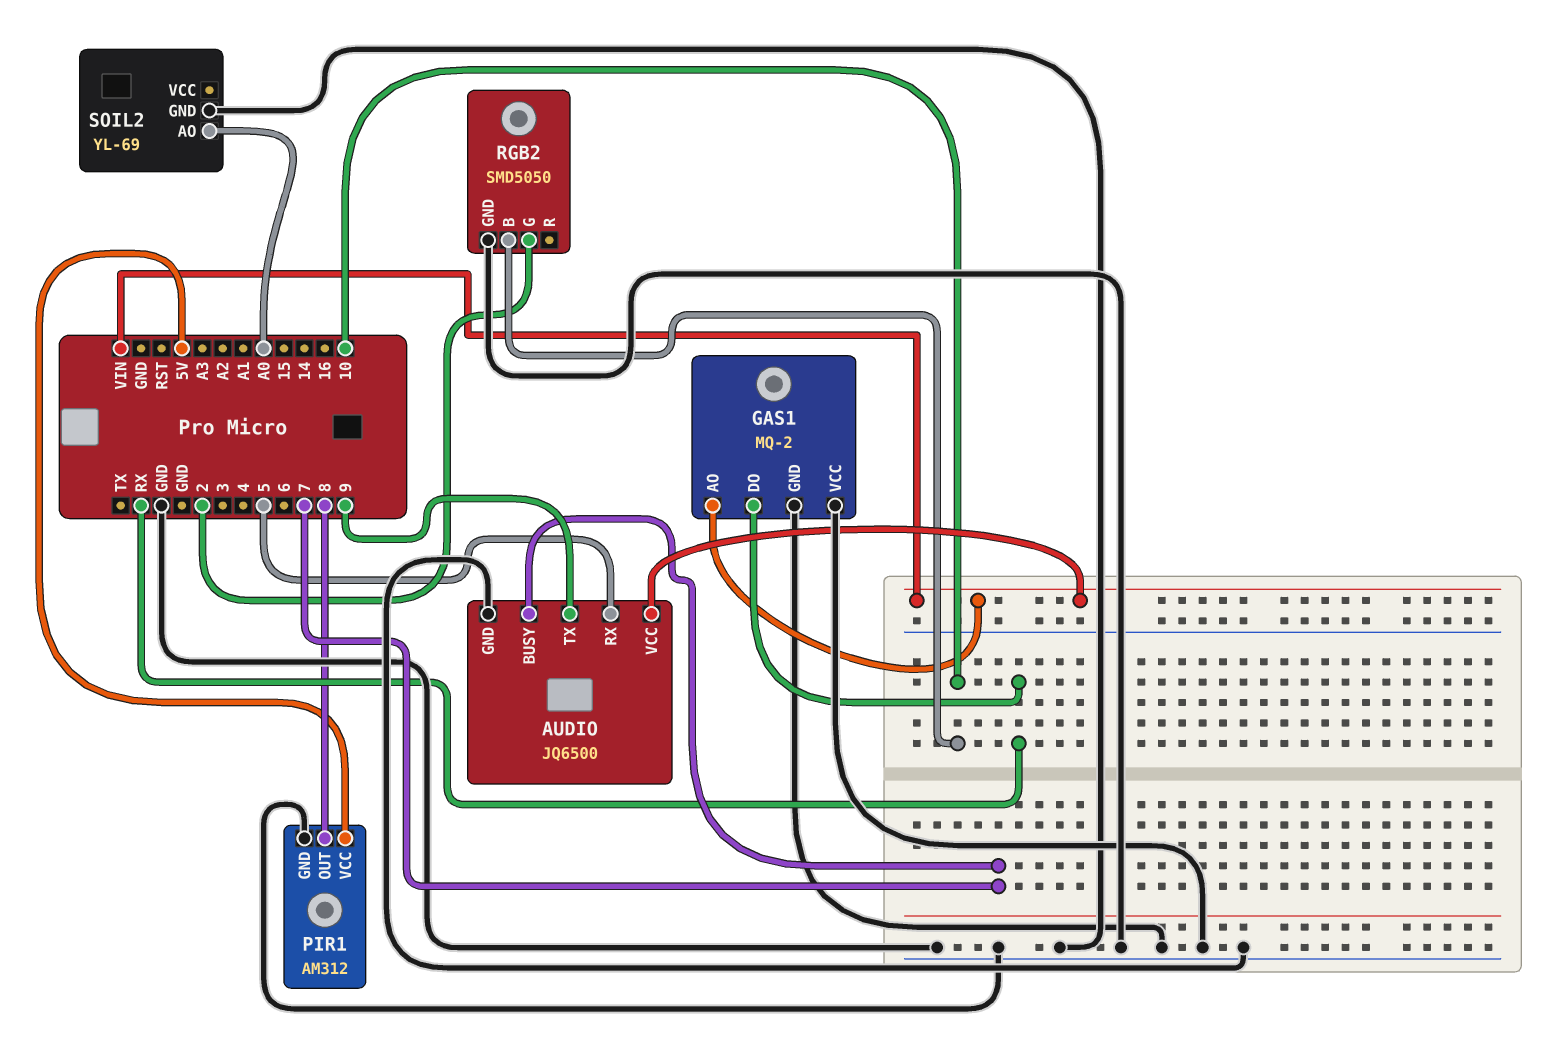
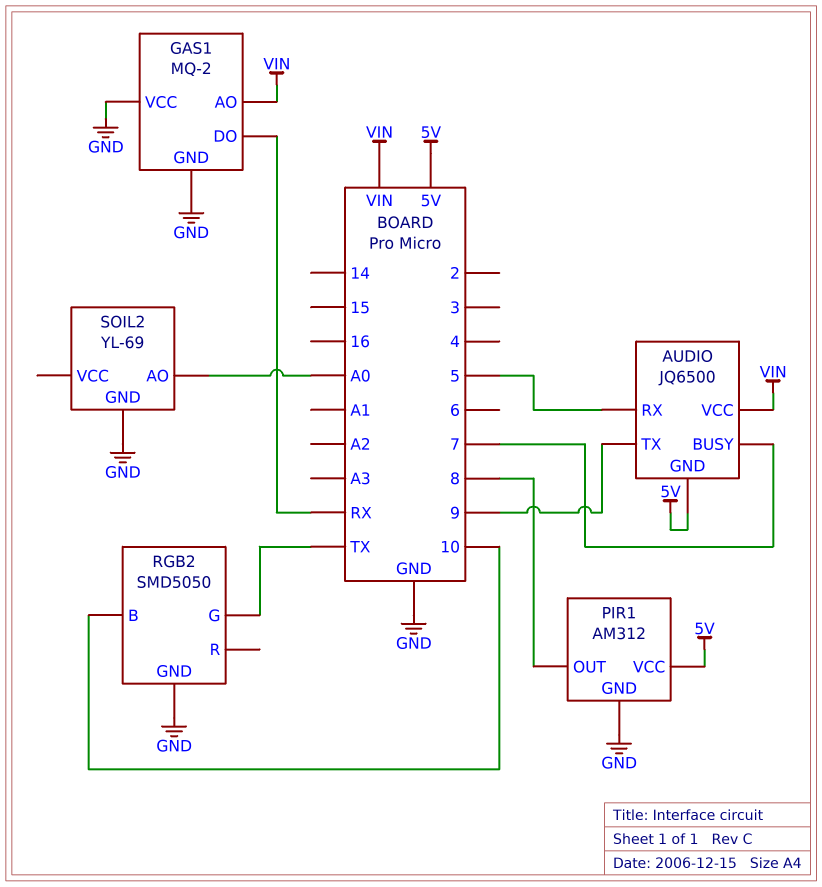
AUDIO pin GND: GND -> 5V
RGB2 pin G: 2 -> TX

